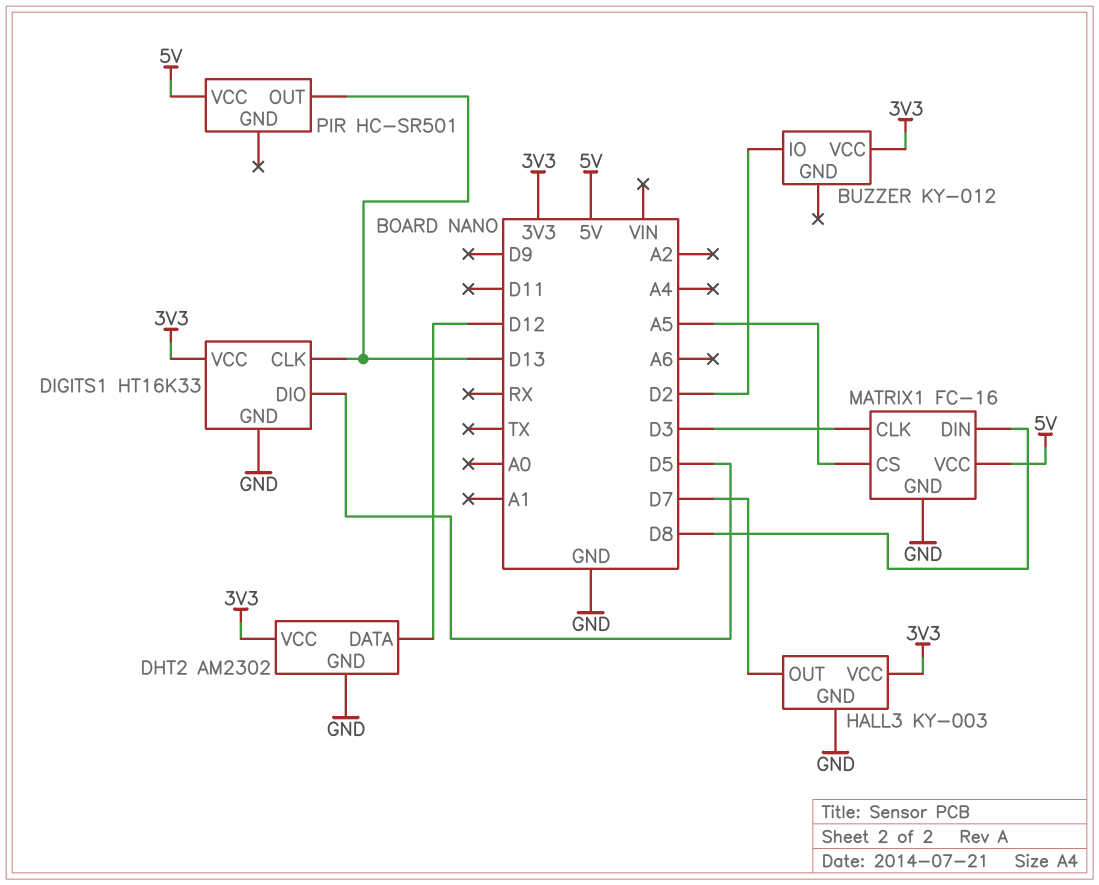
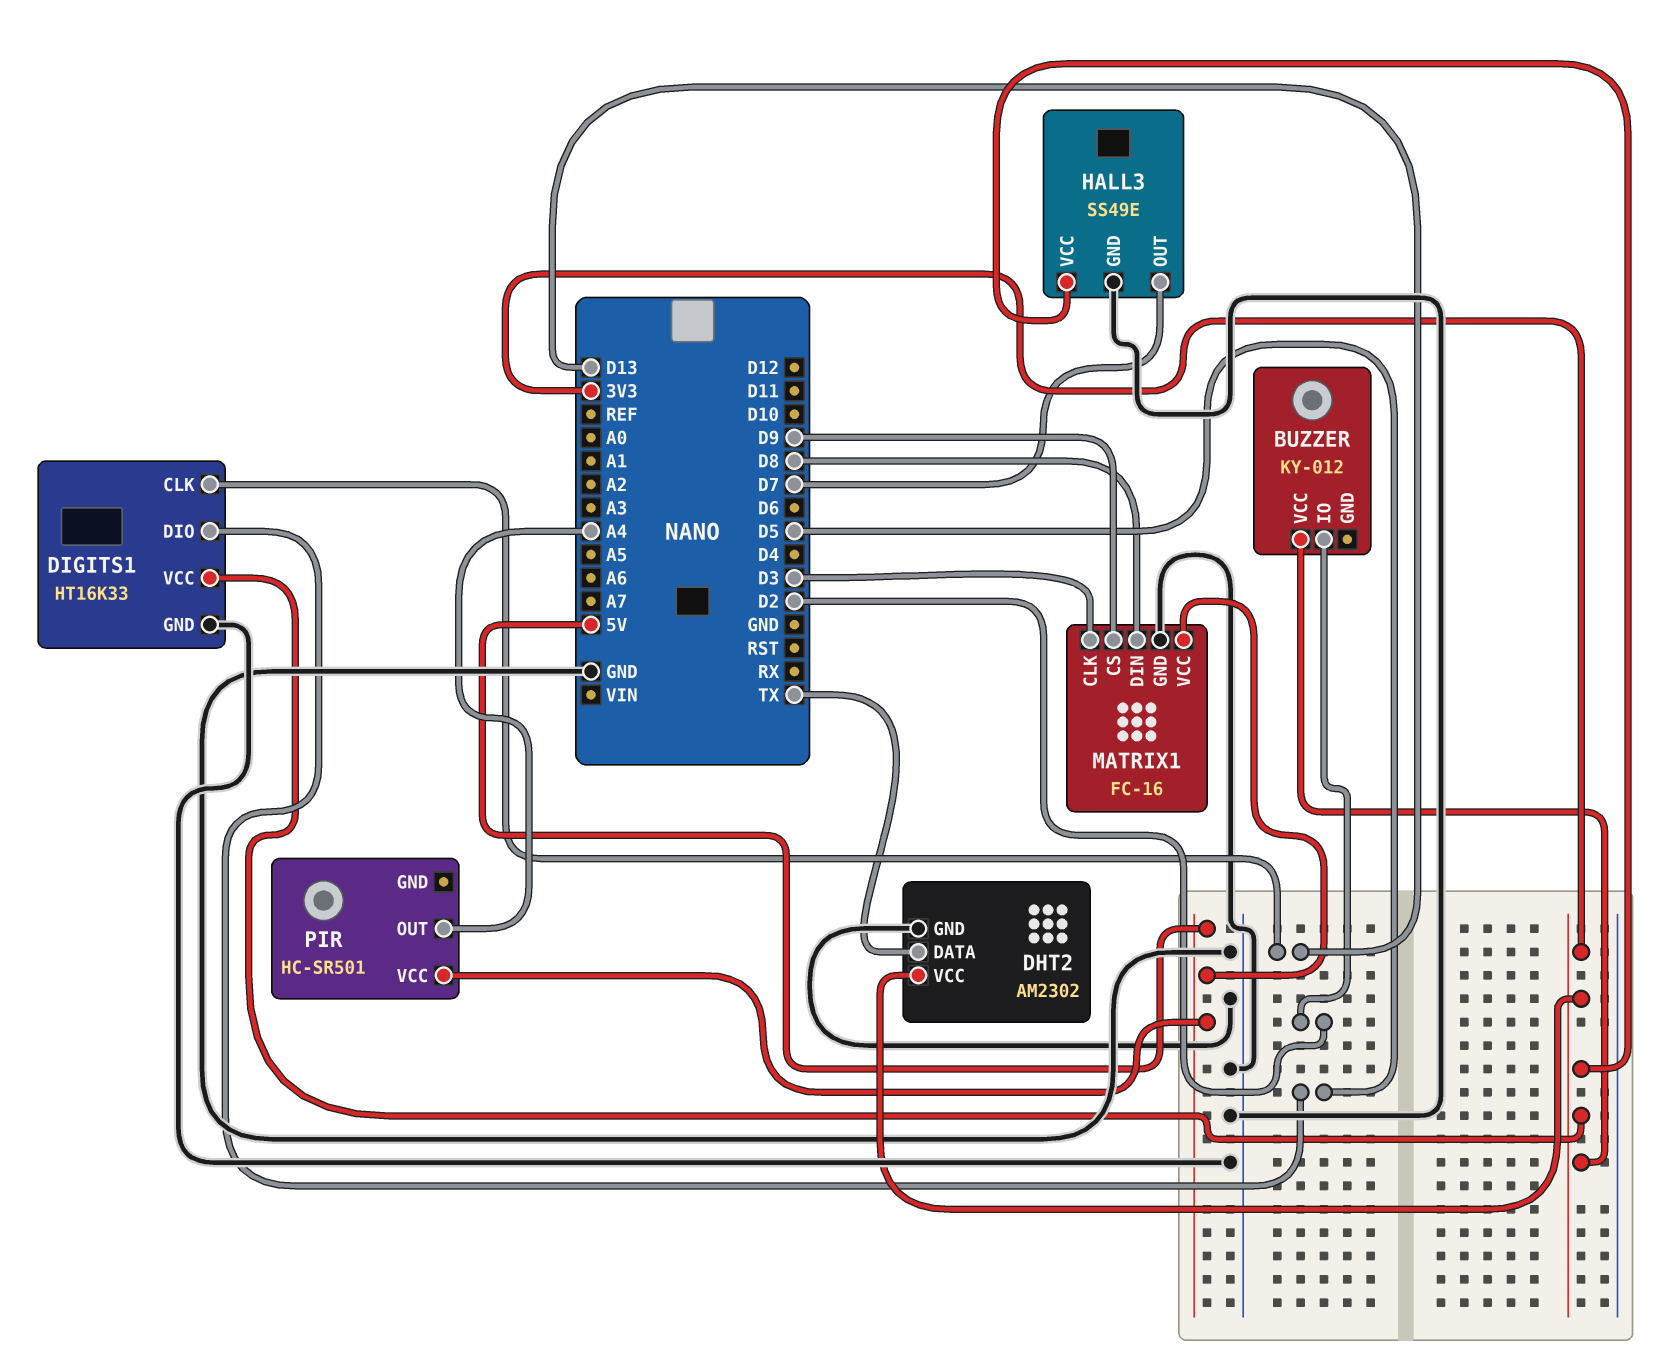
DHT2 pin DATA: D12 -> TX
HALL3: KY-003 -> SS49E
MATRIX1 pin CS: A5 -> D9
PIR pin OUT: D13 -> A4

